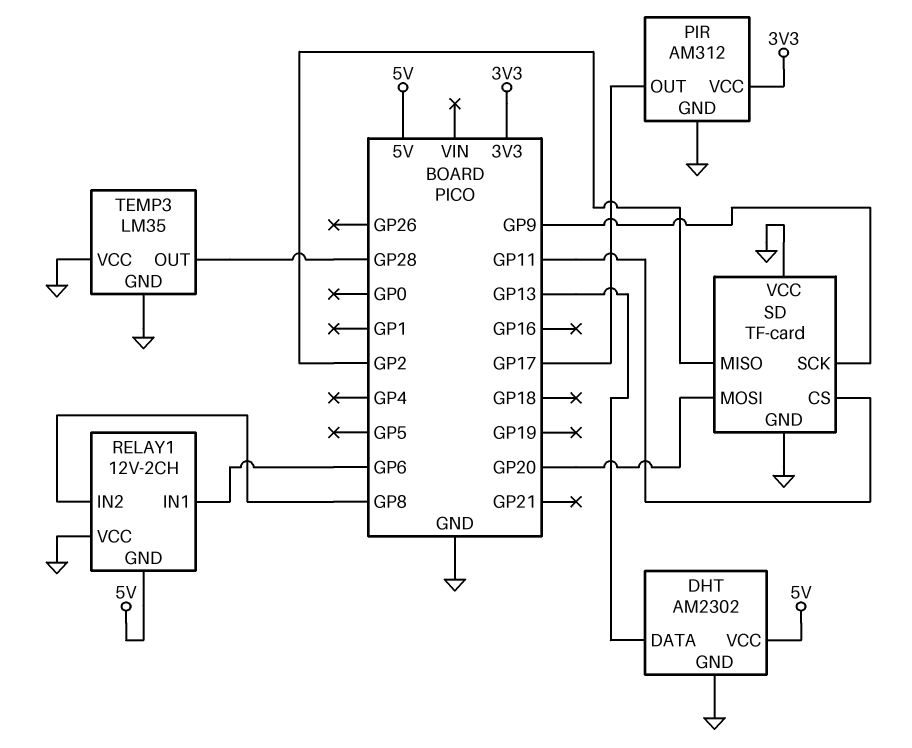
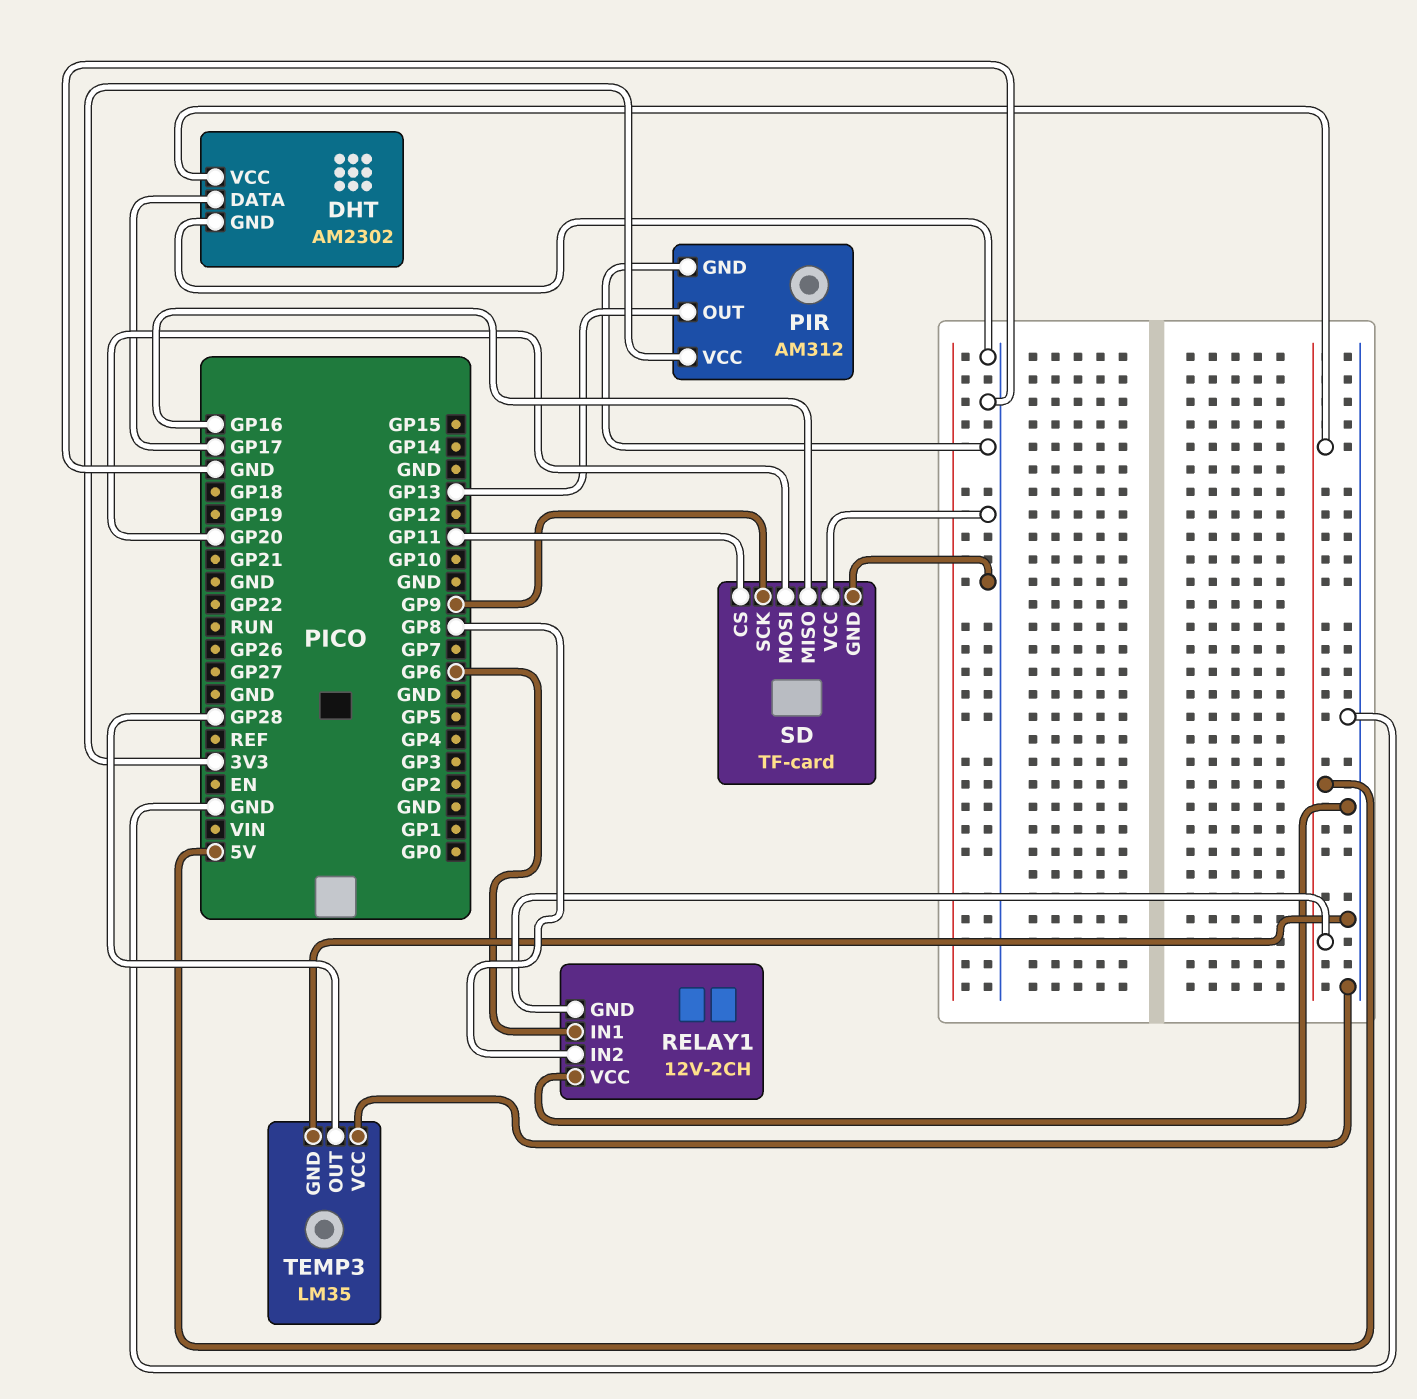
DHT pin DATA: GP13 -> GP17
PIR pin OUT: GP17 -> GP13
SD pin MISO: GP2 -> GP16

